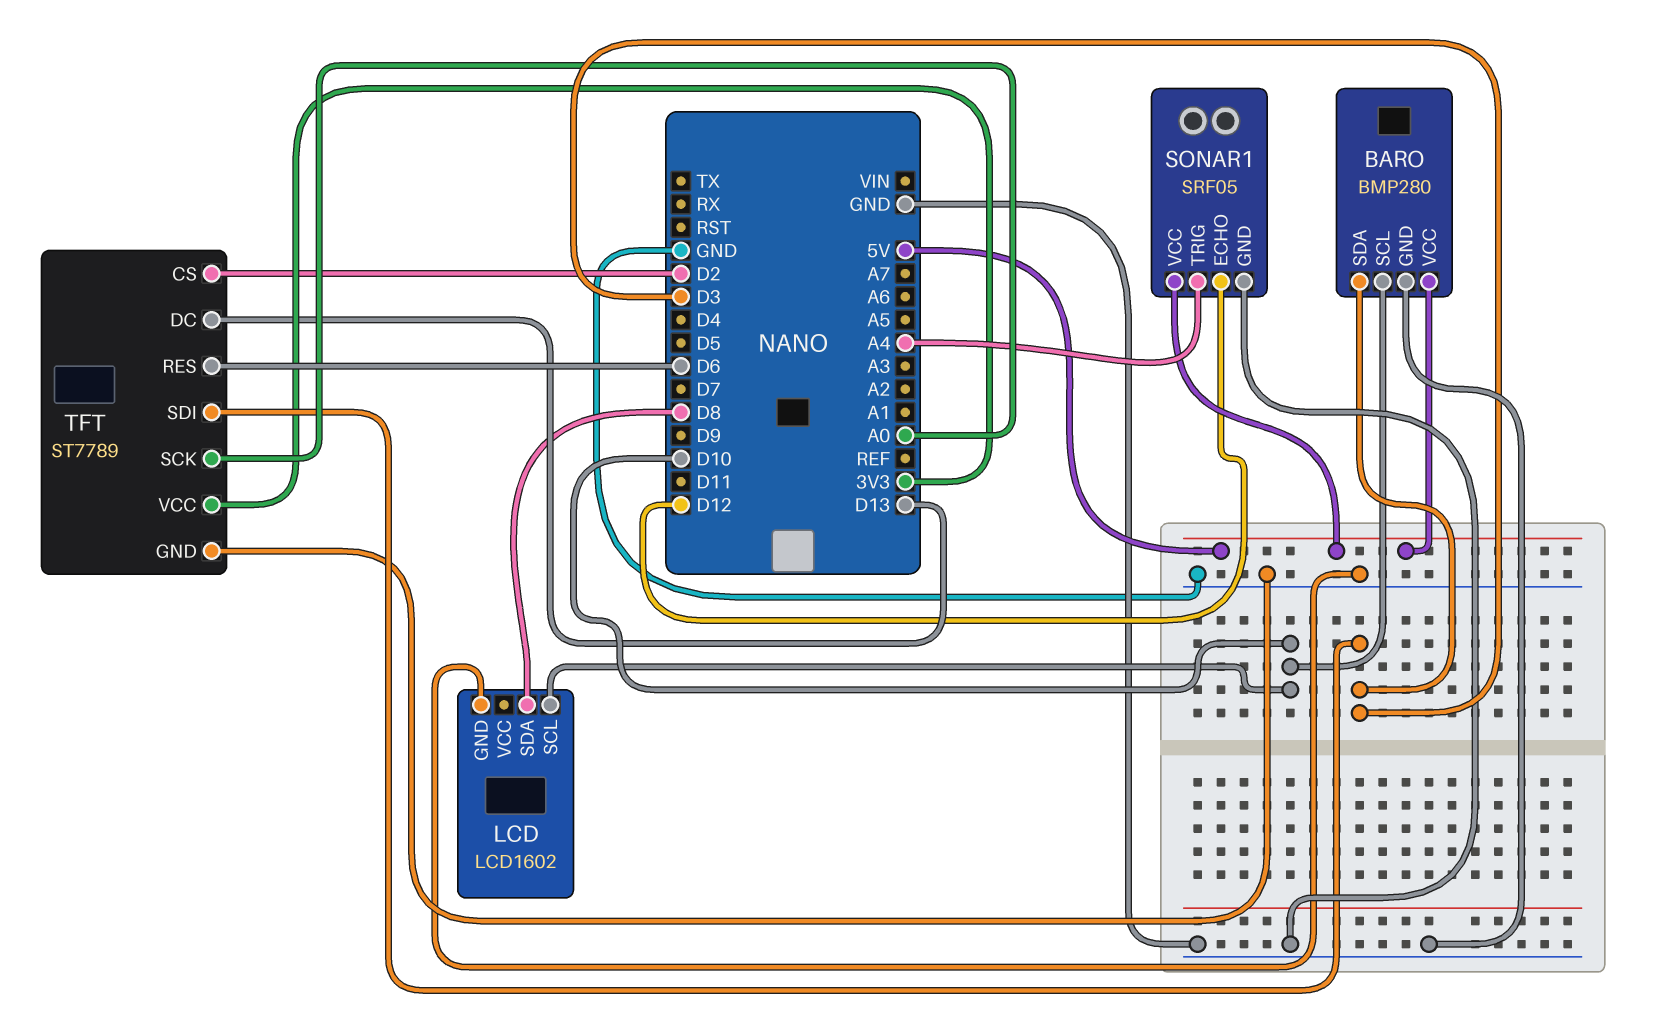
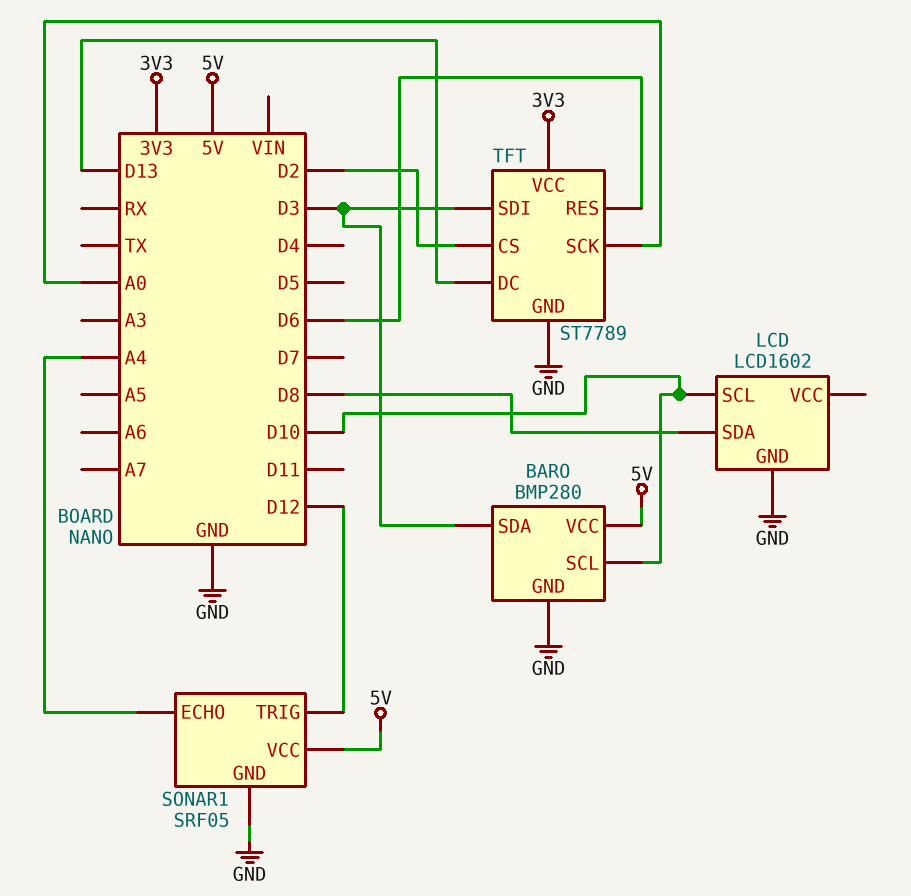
SONAR1 pin ECHO: D12 -> A4
SONAR1 pin TRIG: A4 -> D12

